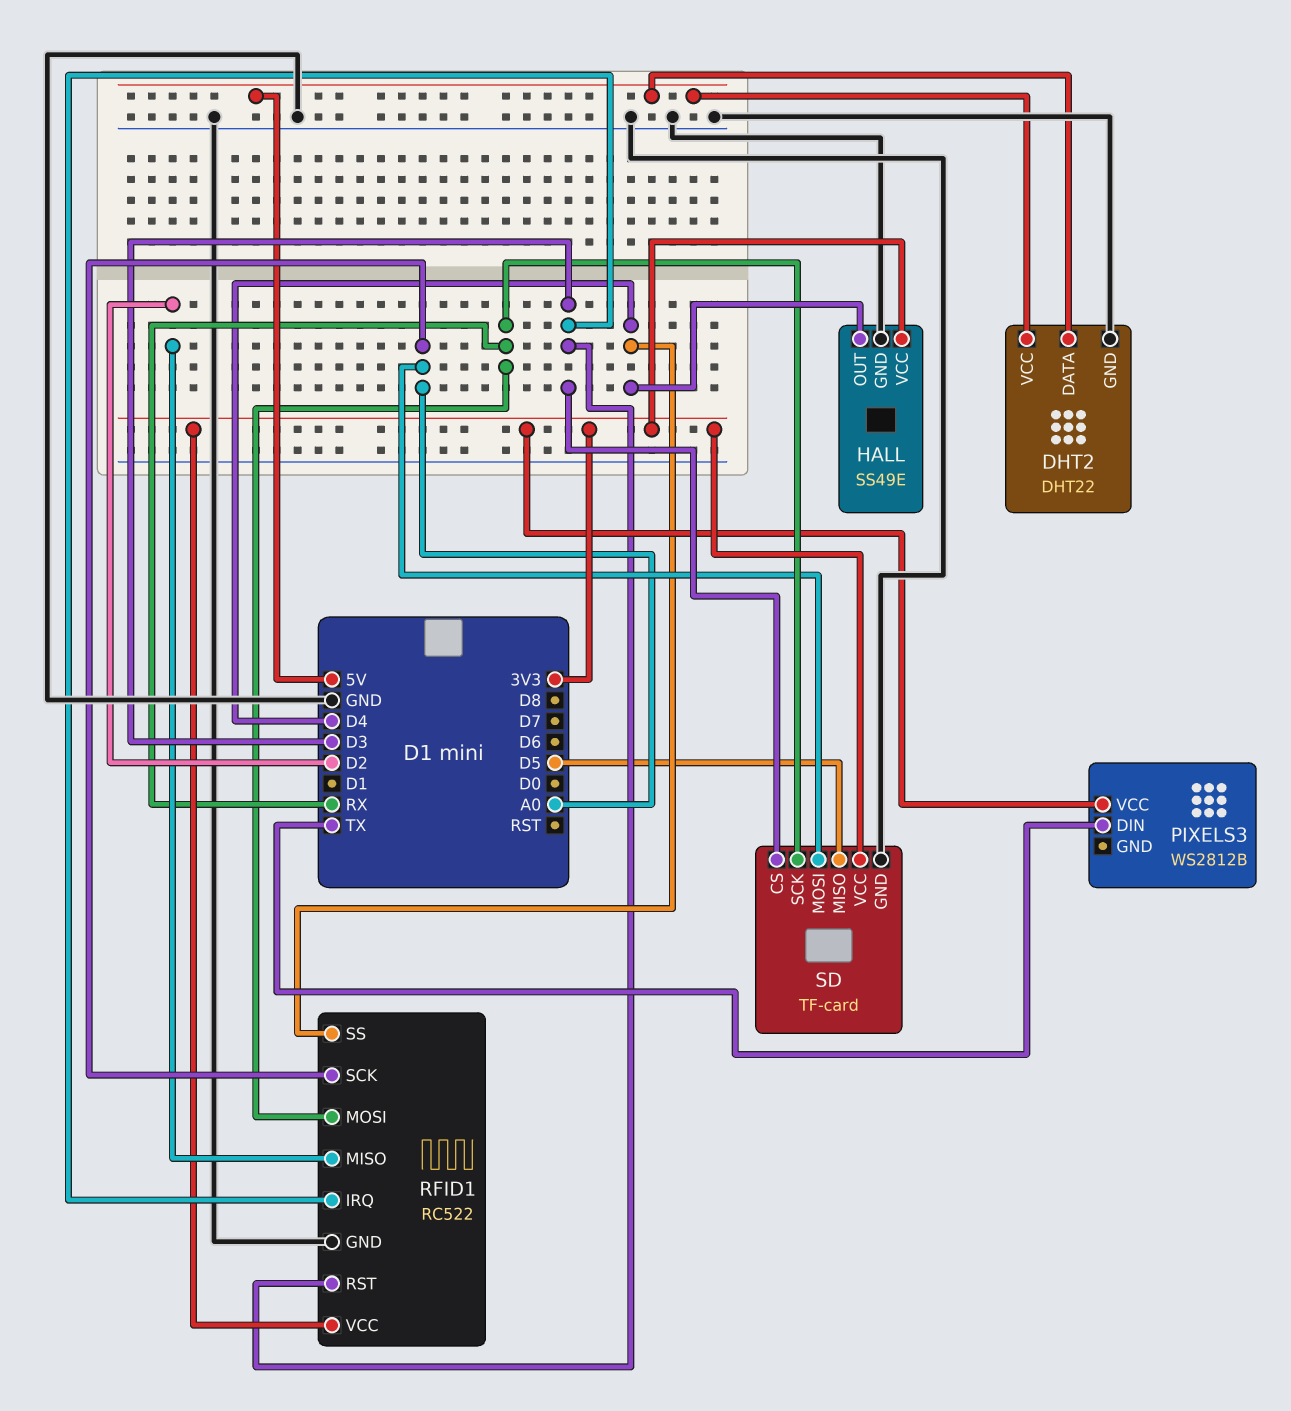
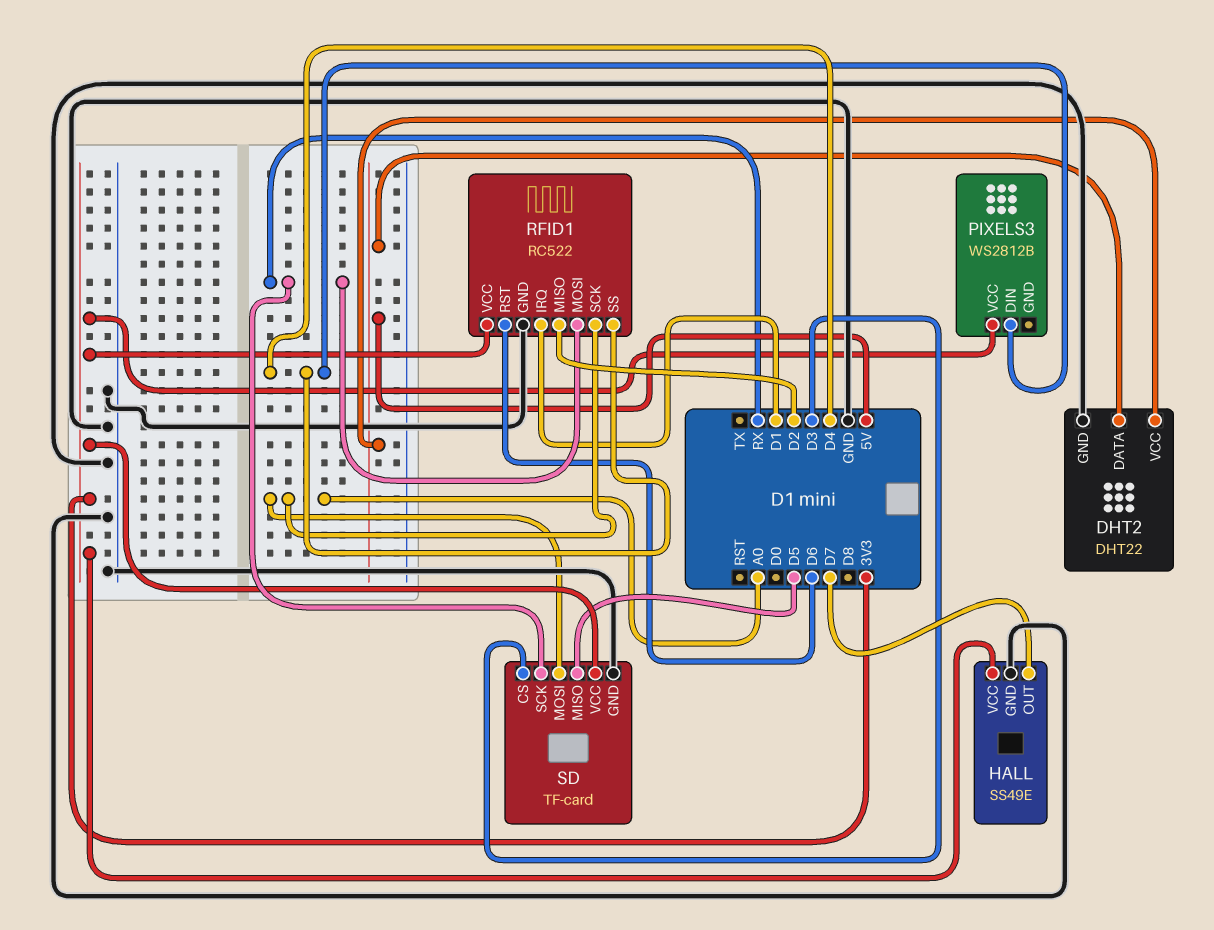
HALL pin OUT: D4 -> D7
PIXELS3 pin DIN: TX -> D4
RFID1 pin IRQ: D3 -> D1
RFID1 pin RST: D3 -> D6

